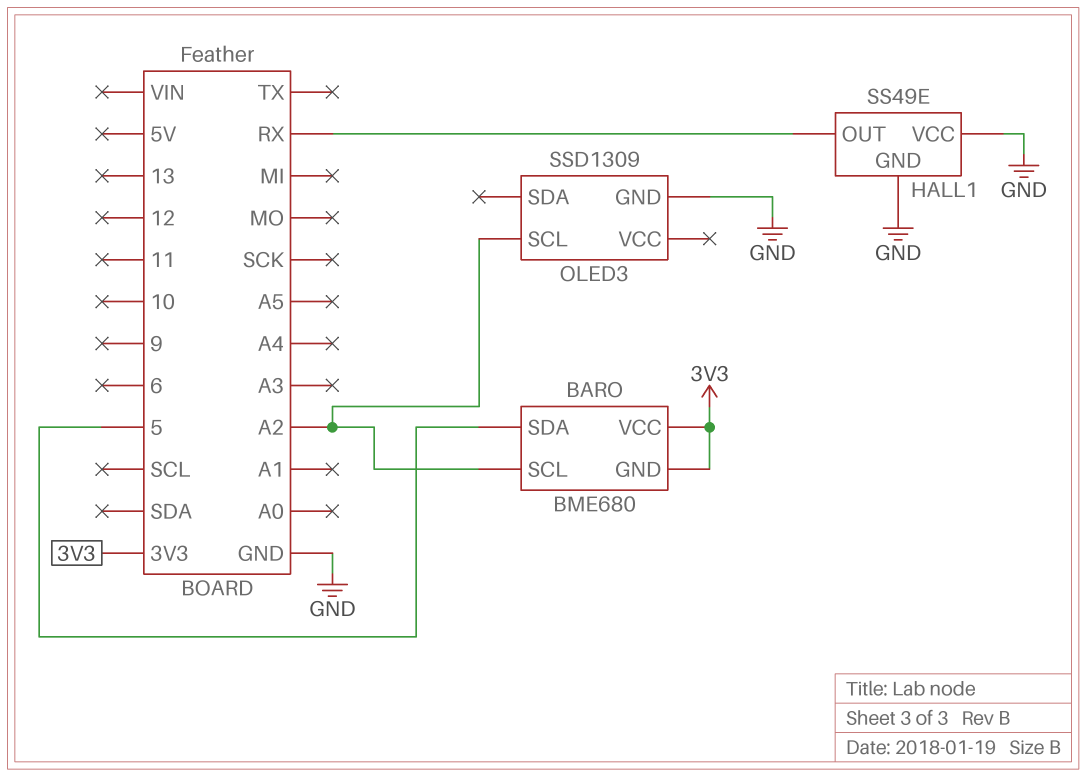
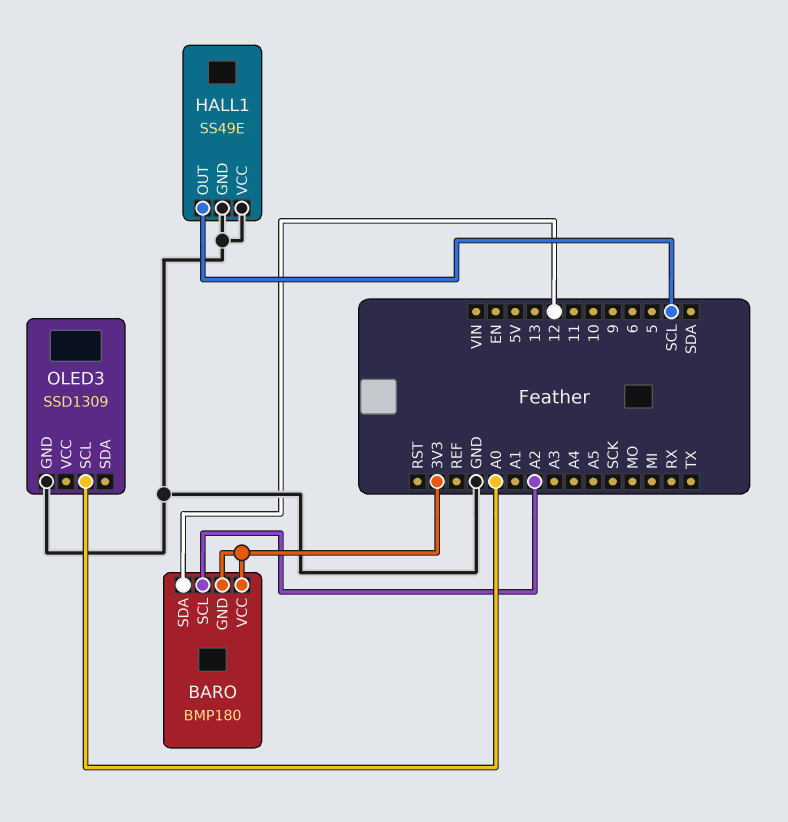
BARO: BME680 -> BMP180
BARO pin SDA: 5 -> 12
HALL1 pin OUT: RX -> SCL
OLED3 pin SCL: A2 -> A0

